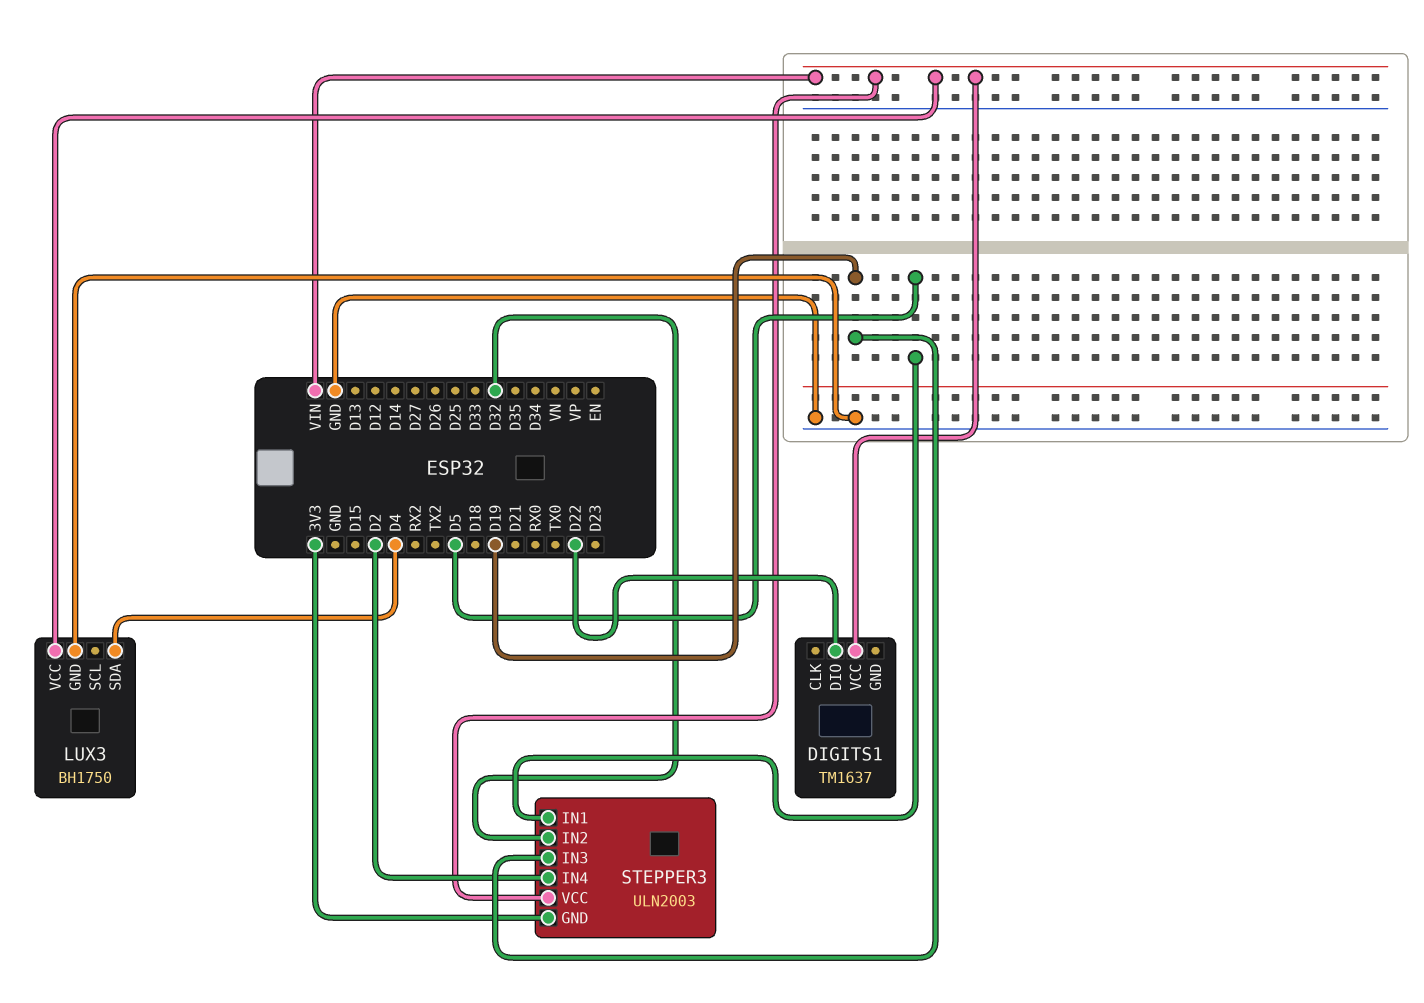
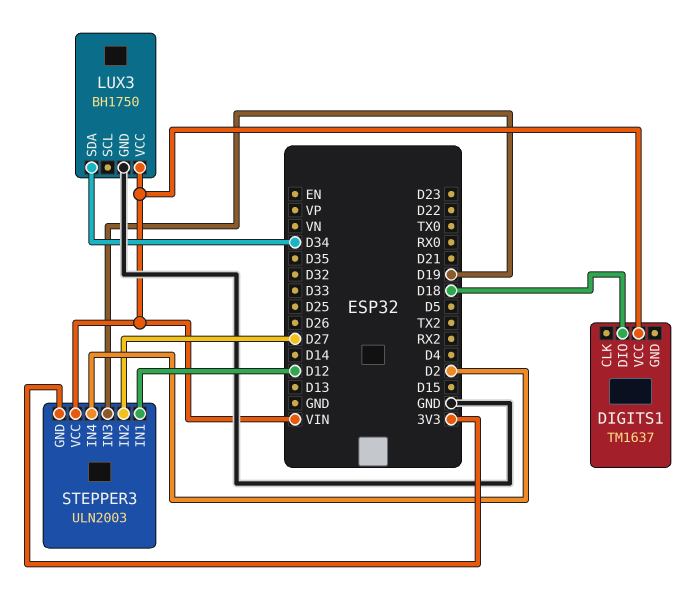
DIGITS1 pin DIO: D22 -> D18
LUX3 pin SDA: D4 -> D34
STEPPER3 pin IN1: D5 -> D12
STEPPER3 pin IN2: D32 -> D27

